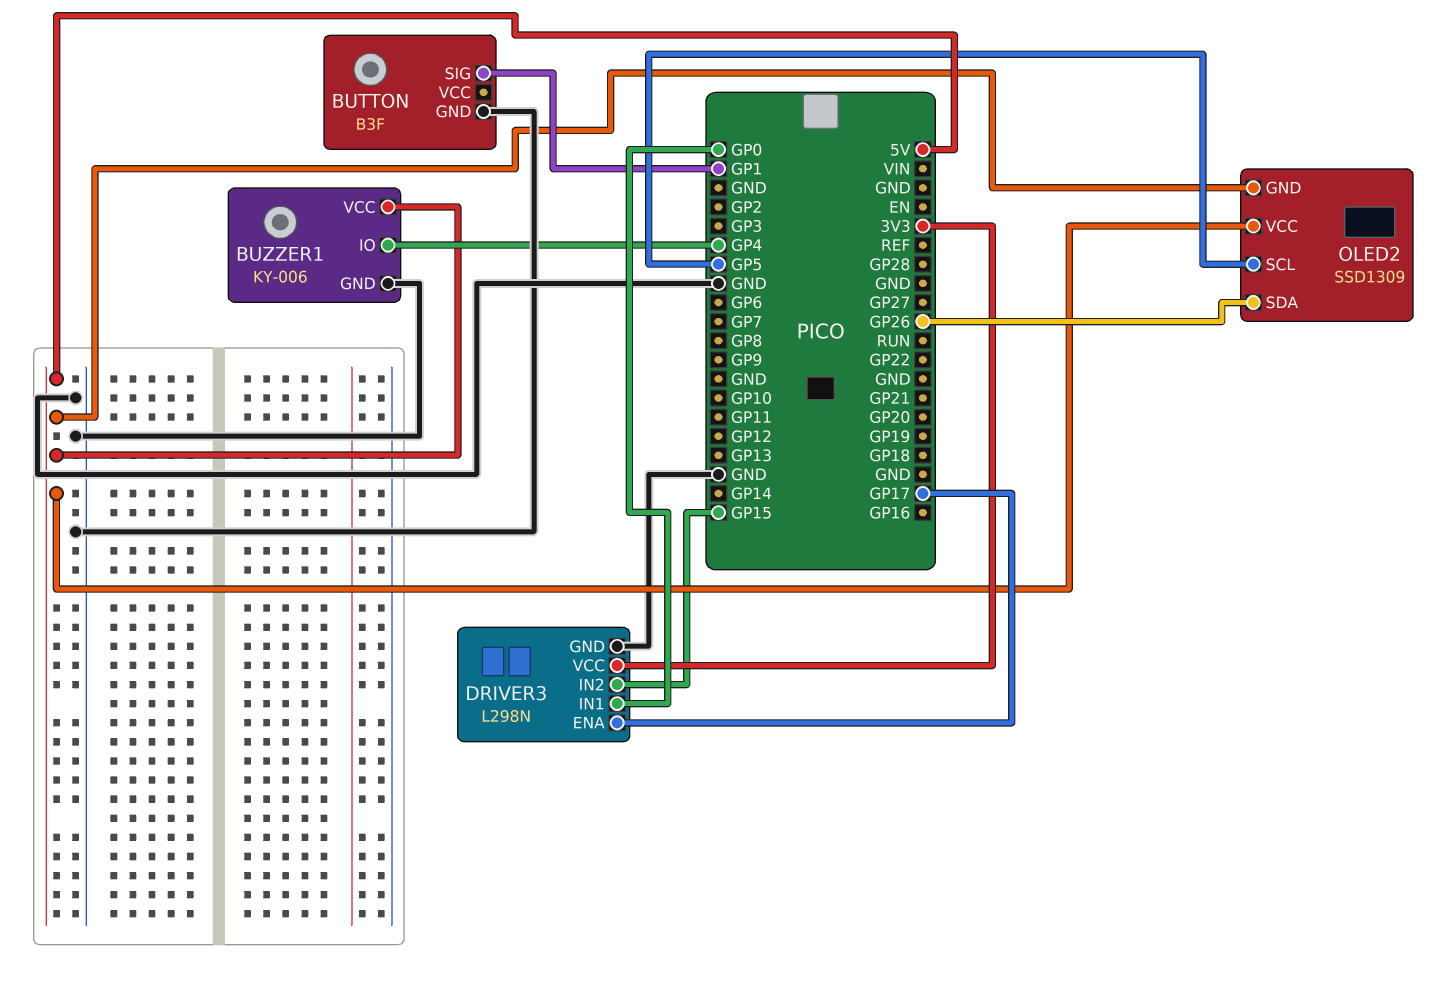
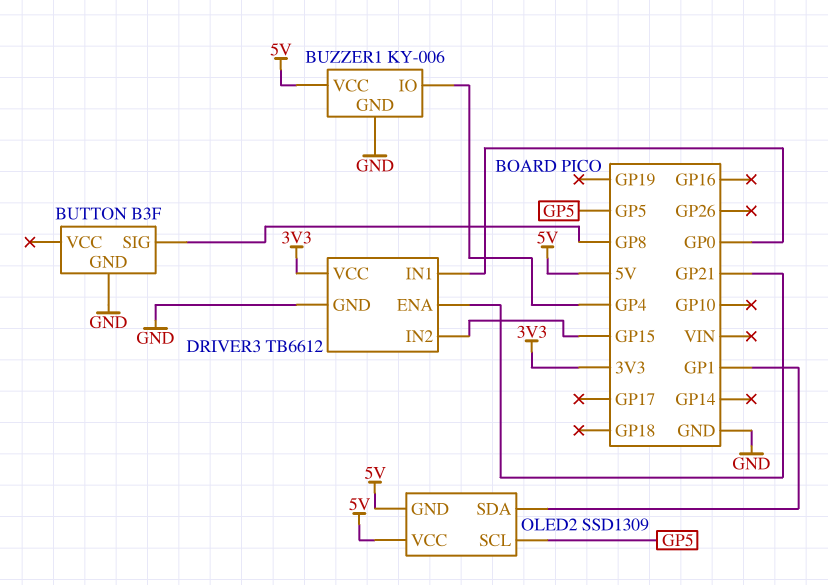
BUTTON pin SIG: GP1 -> GP8
DRIVER3: L298N -> TB6612
DRIVER3 pin ENA: GP17 -> GP21
OLED2 pin SDA: GP26 -> GP1

